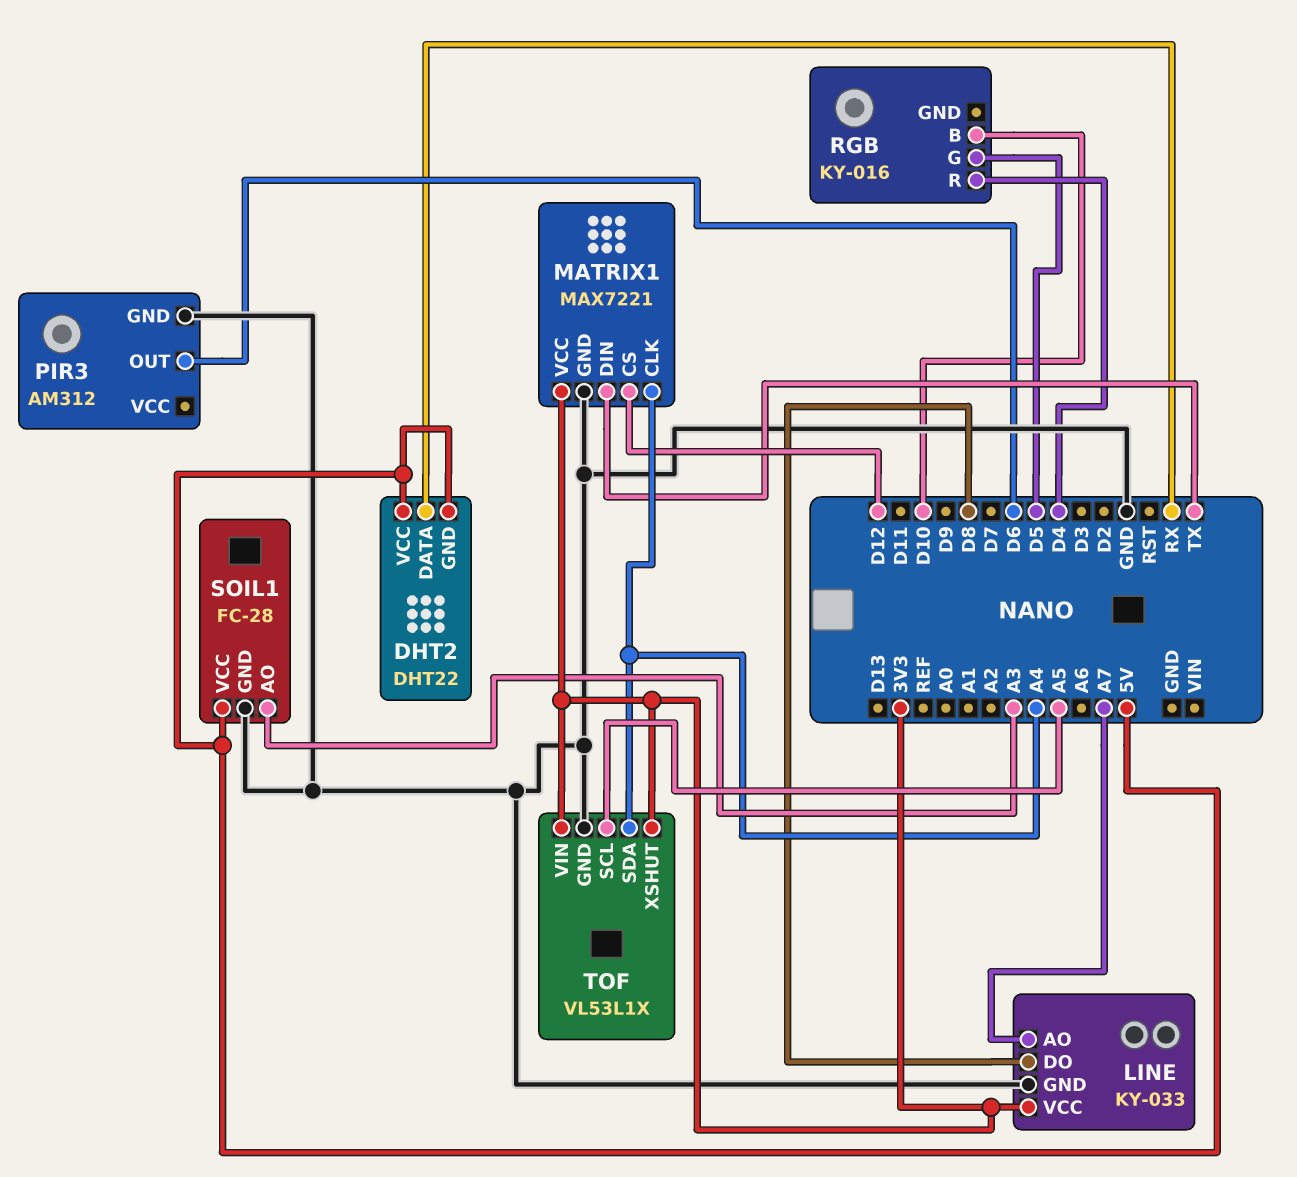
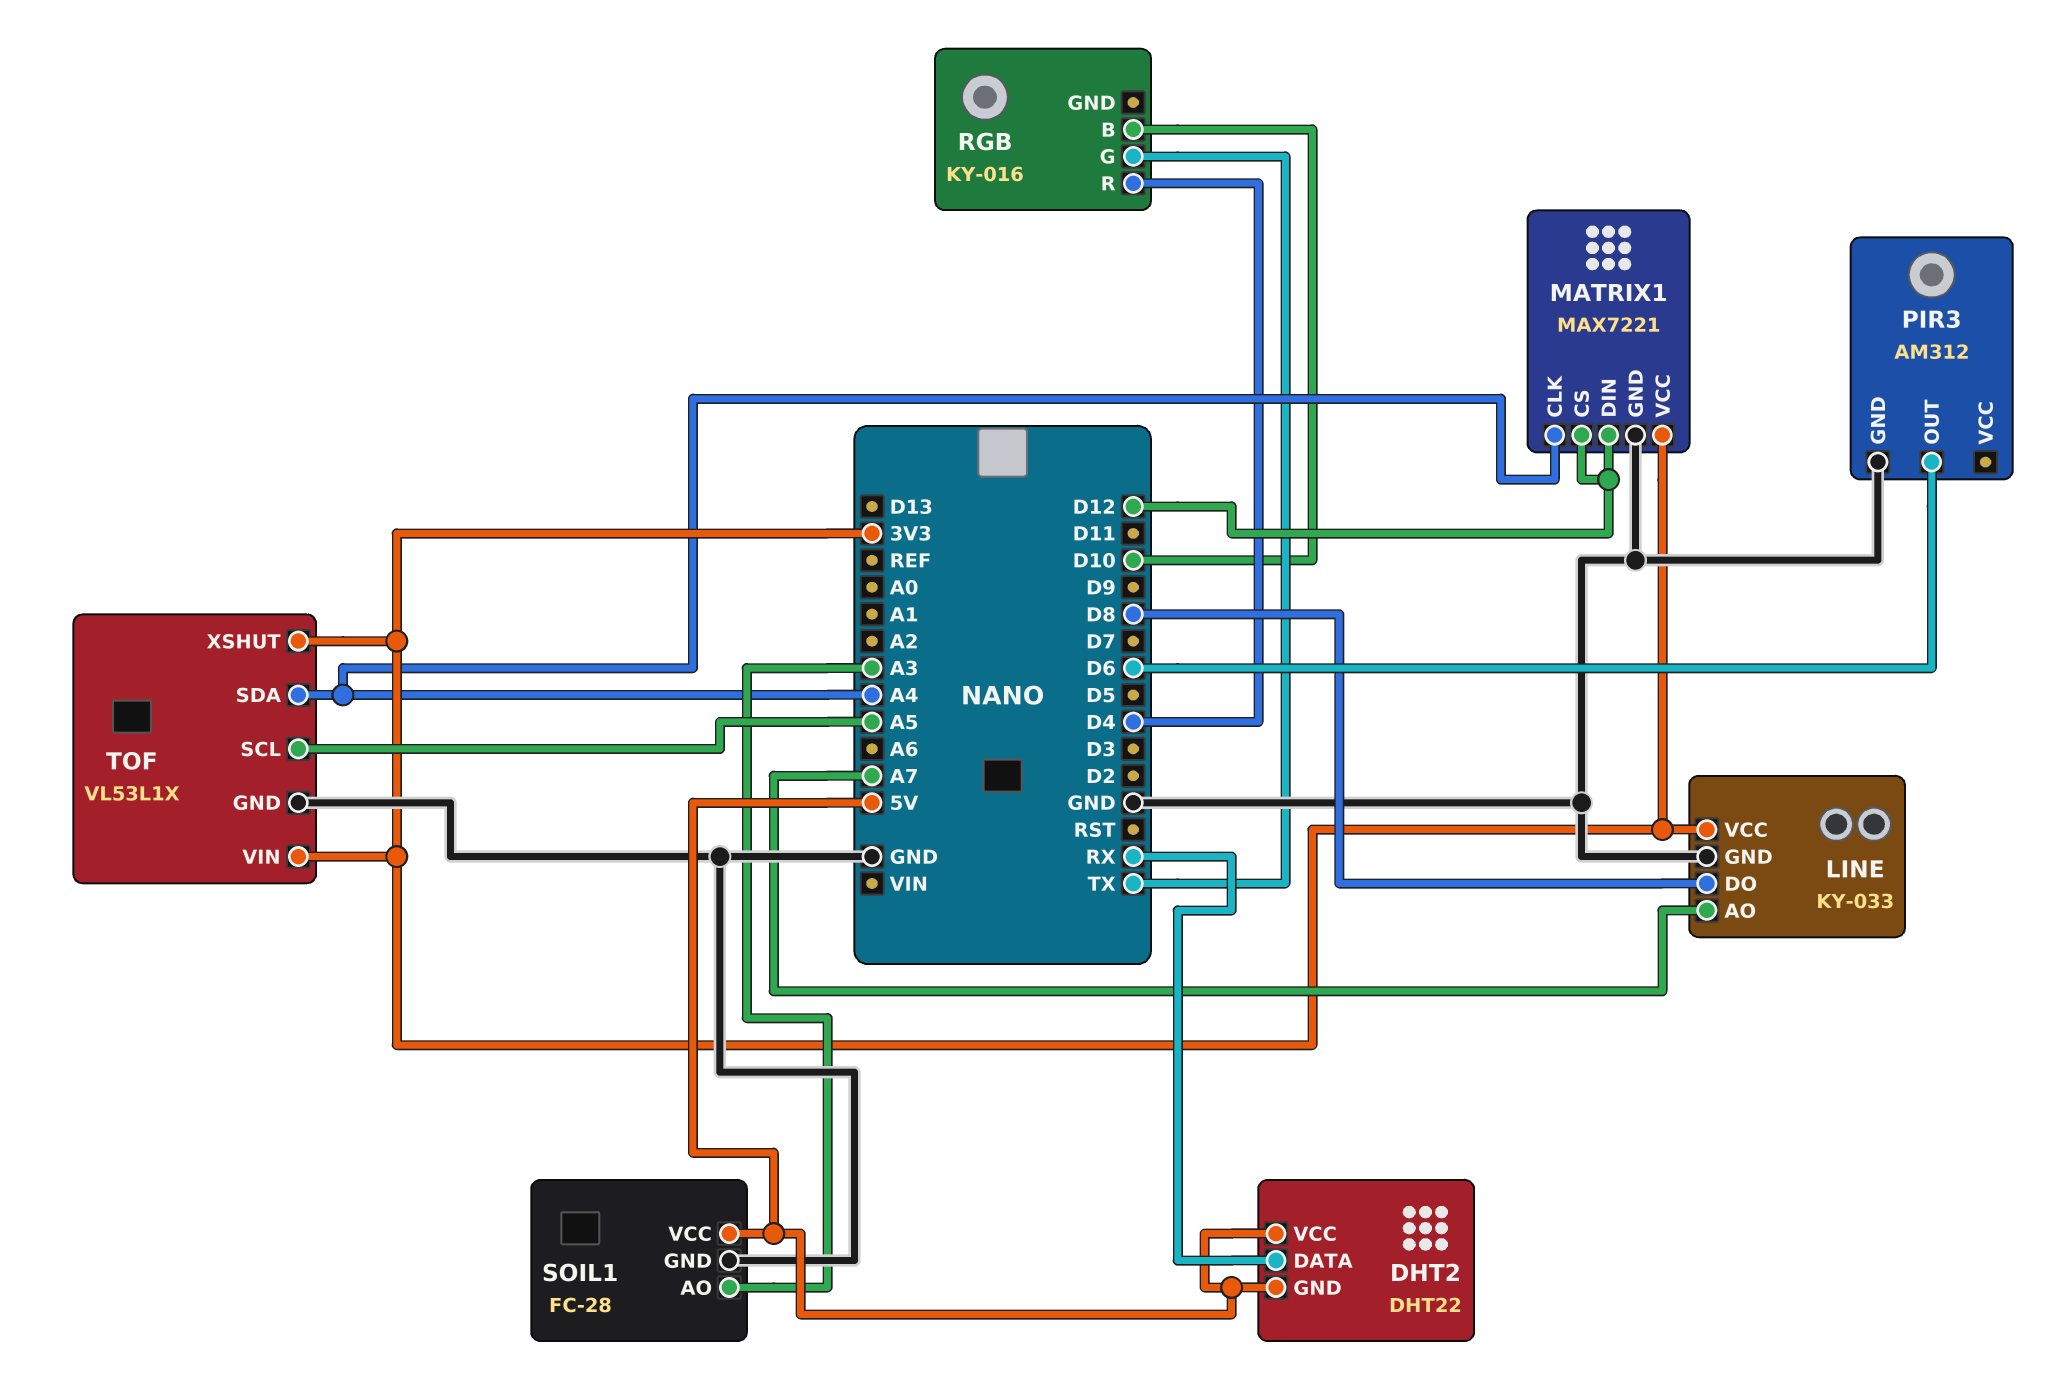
MATRIX1 pin DIN: TX -> D12
RGB pin G: D5 -> TX

